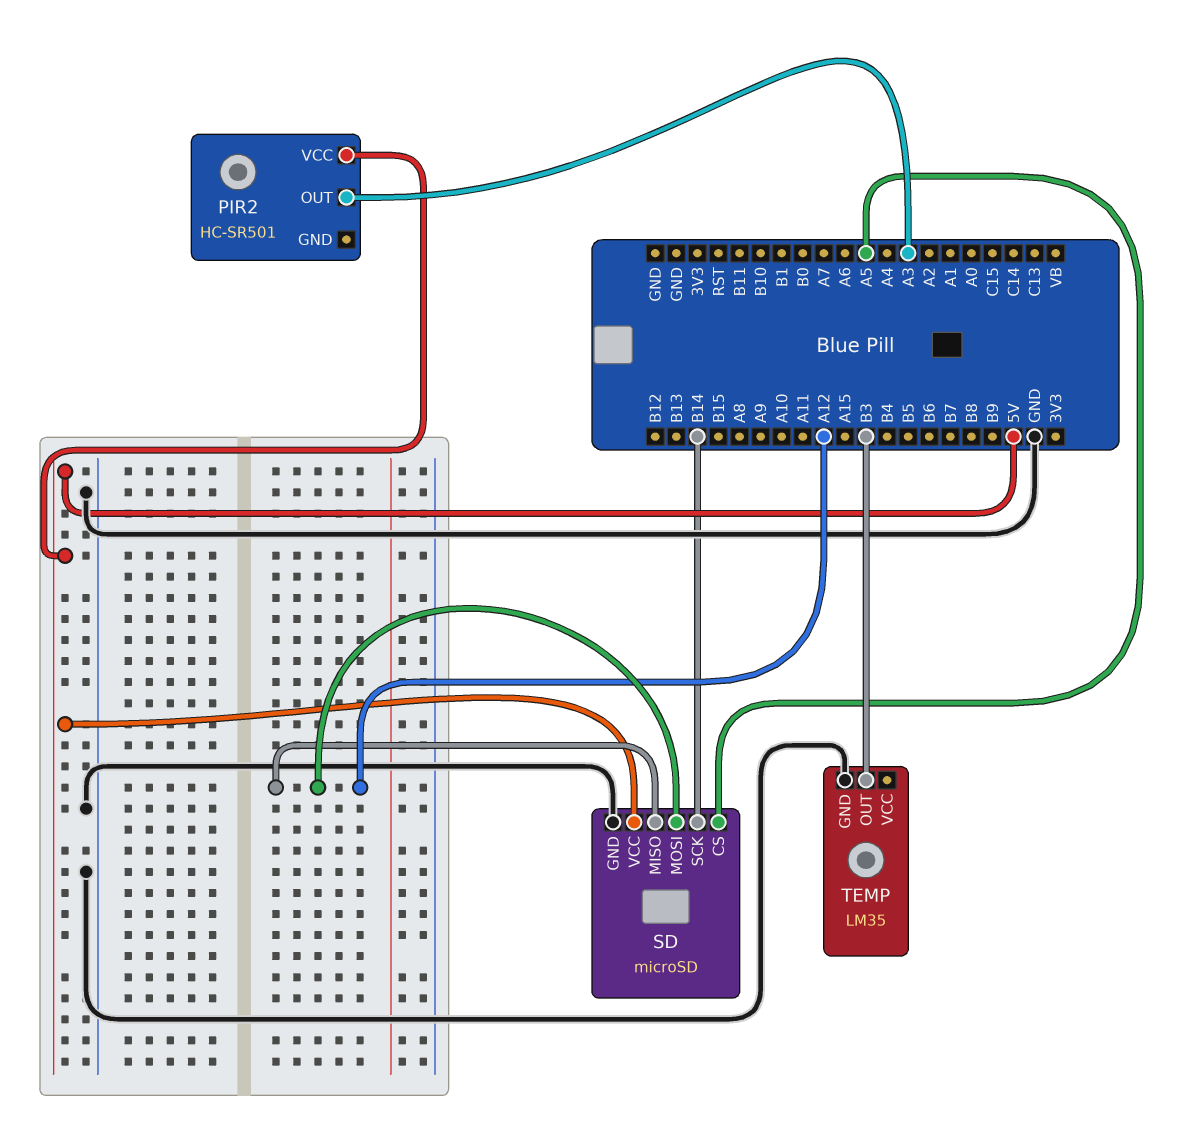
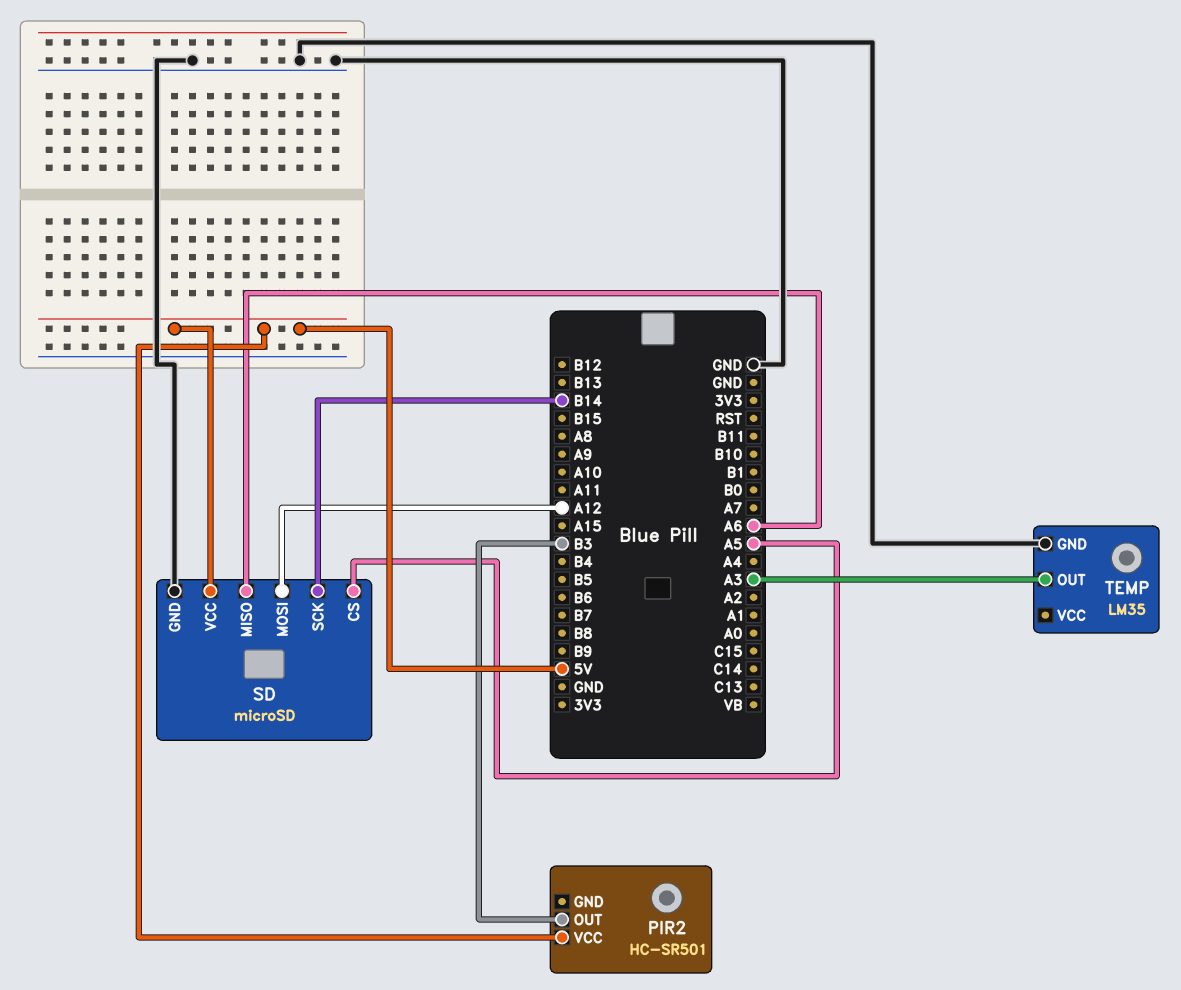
PIR2 pin OUT: A3 -> B3
SD pin MISO: A12 -> A6
TEMP pin OUT: B3 -> A3

